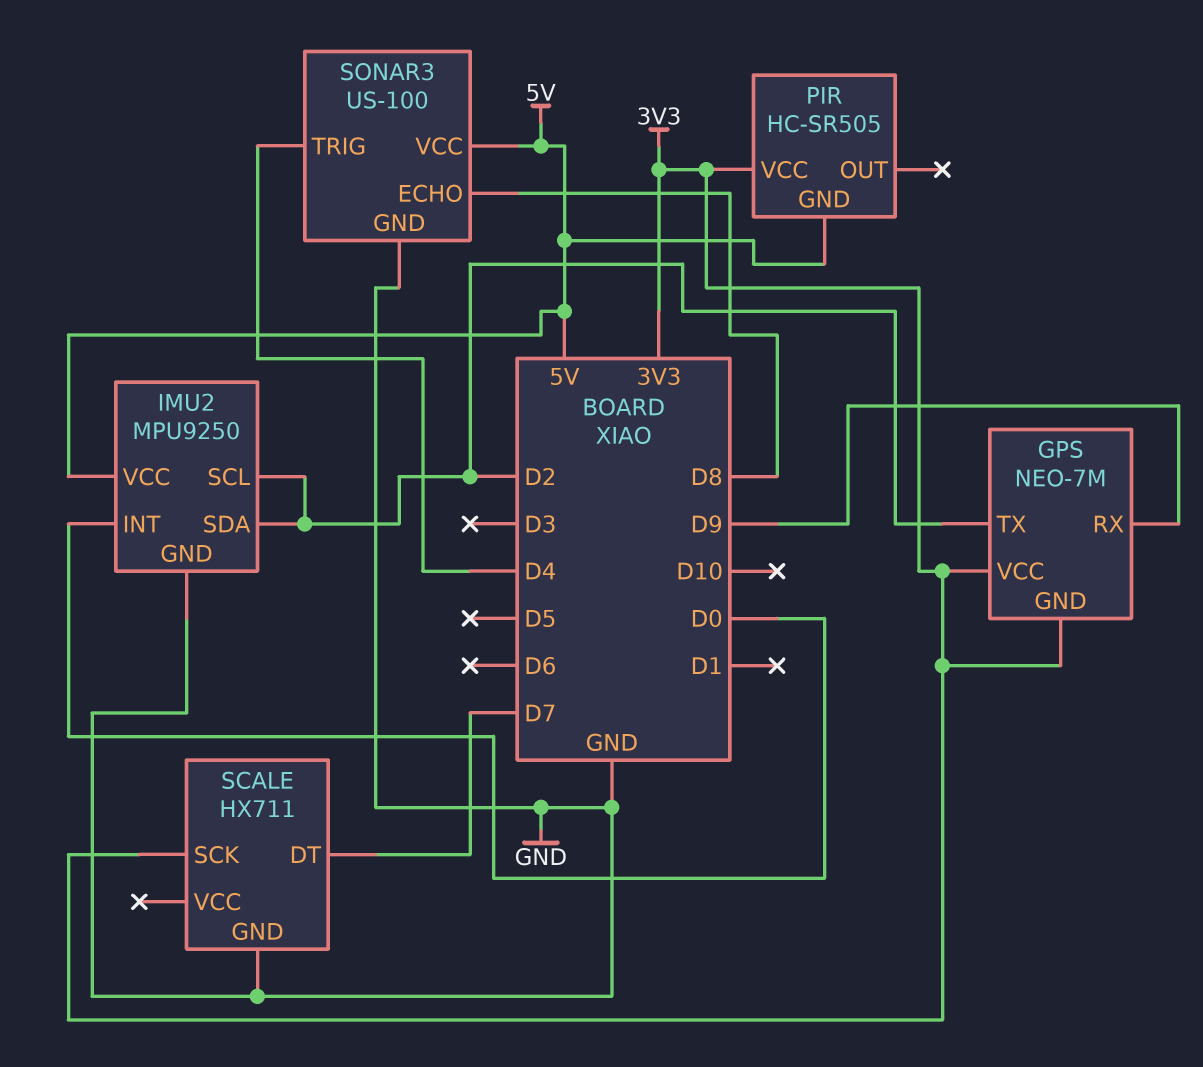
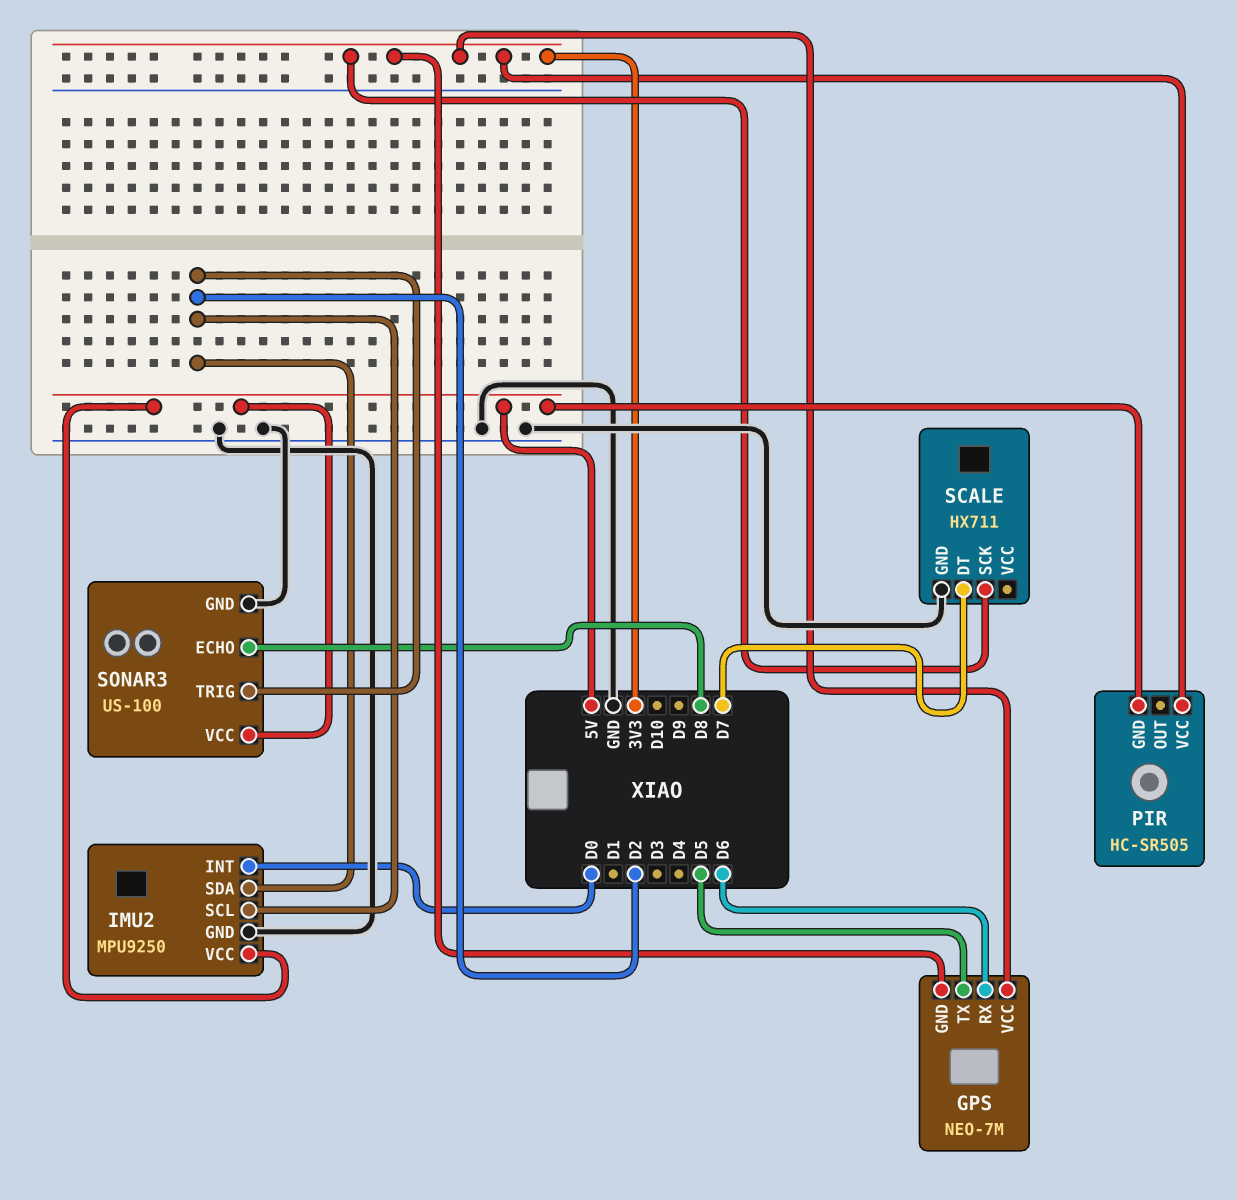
GPS pin RX: D9 -> D6
GPS pin TX: D2 -> D5
SONAR3 pin TRIG: D4 -> D2

